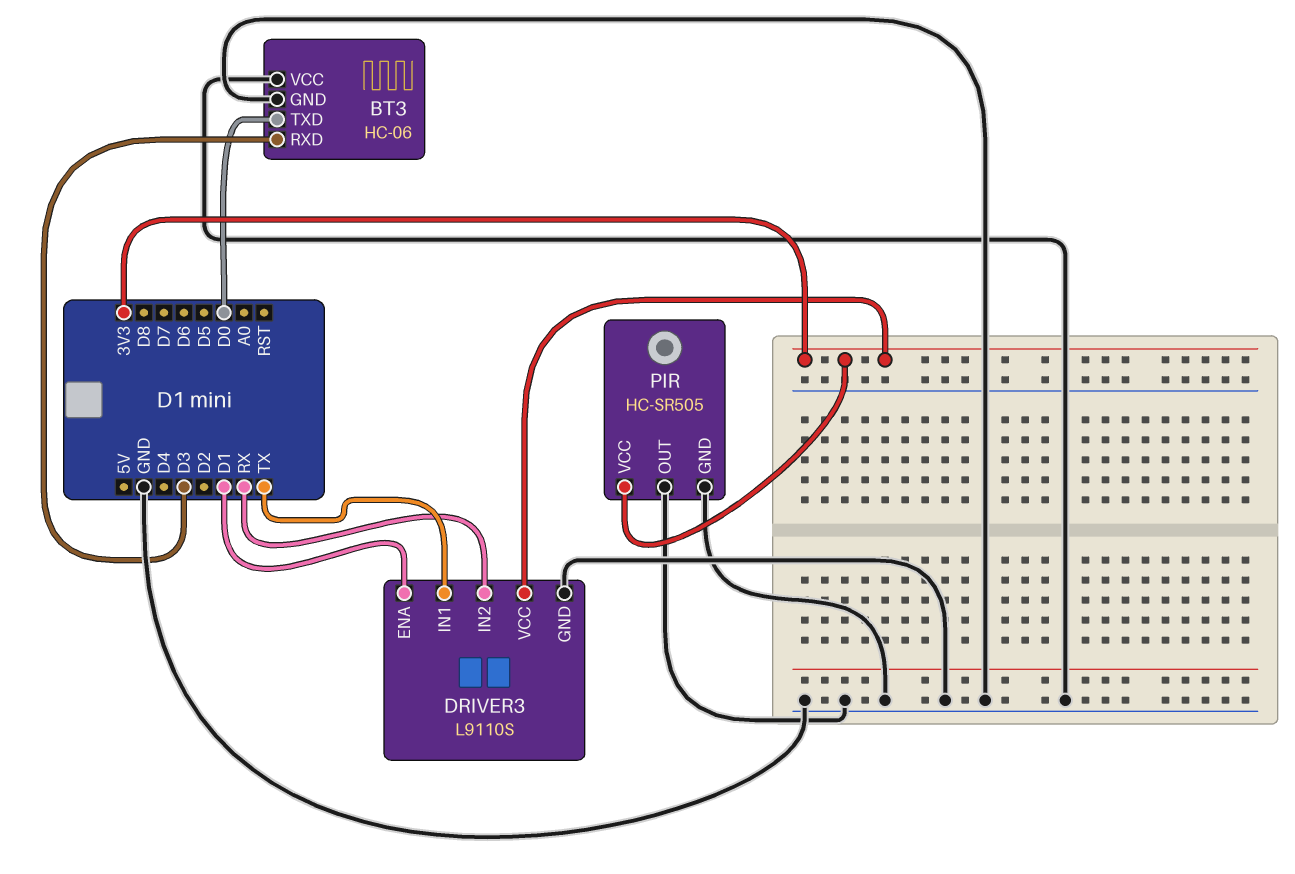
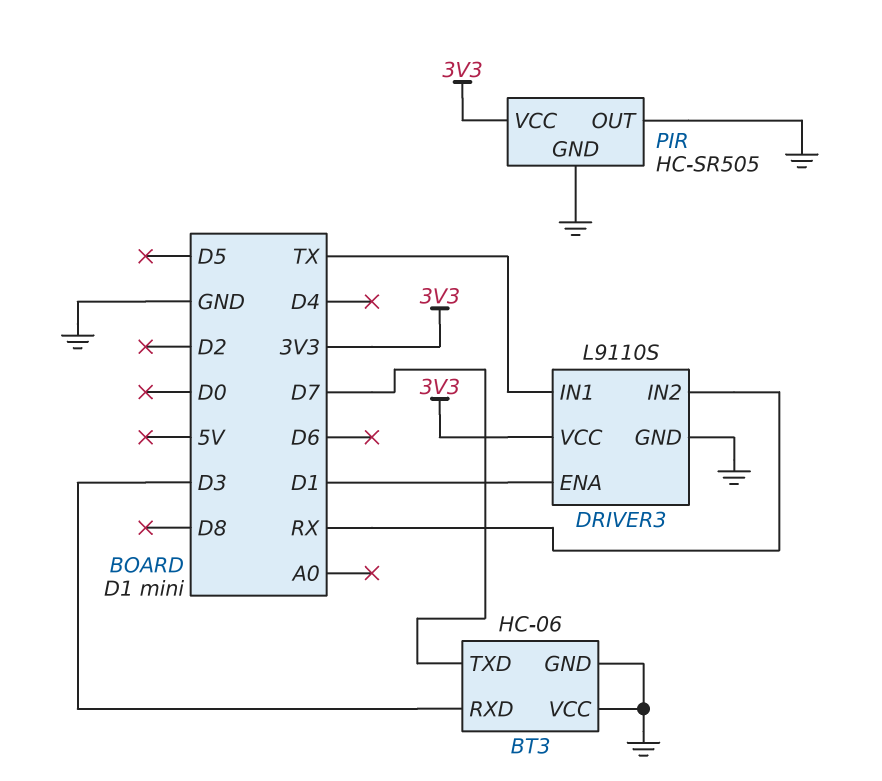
BT3 pin TXD: D0 -> D7

